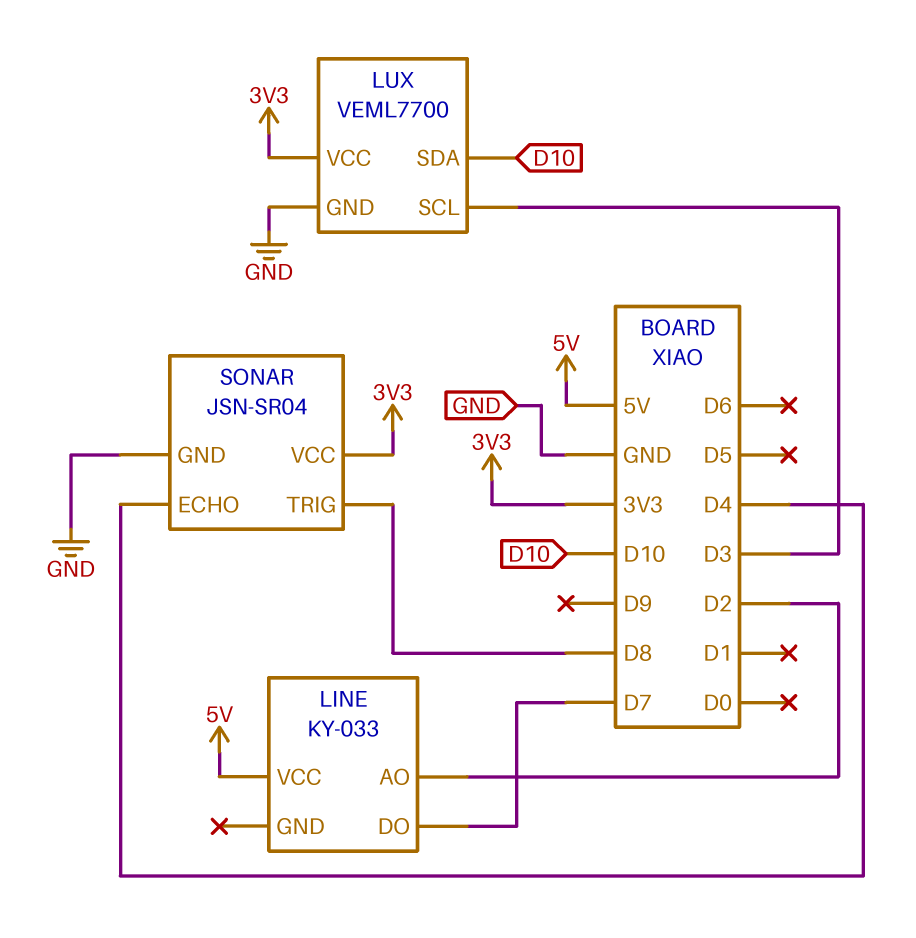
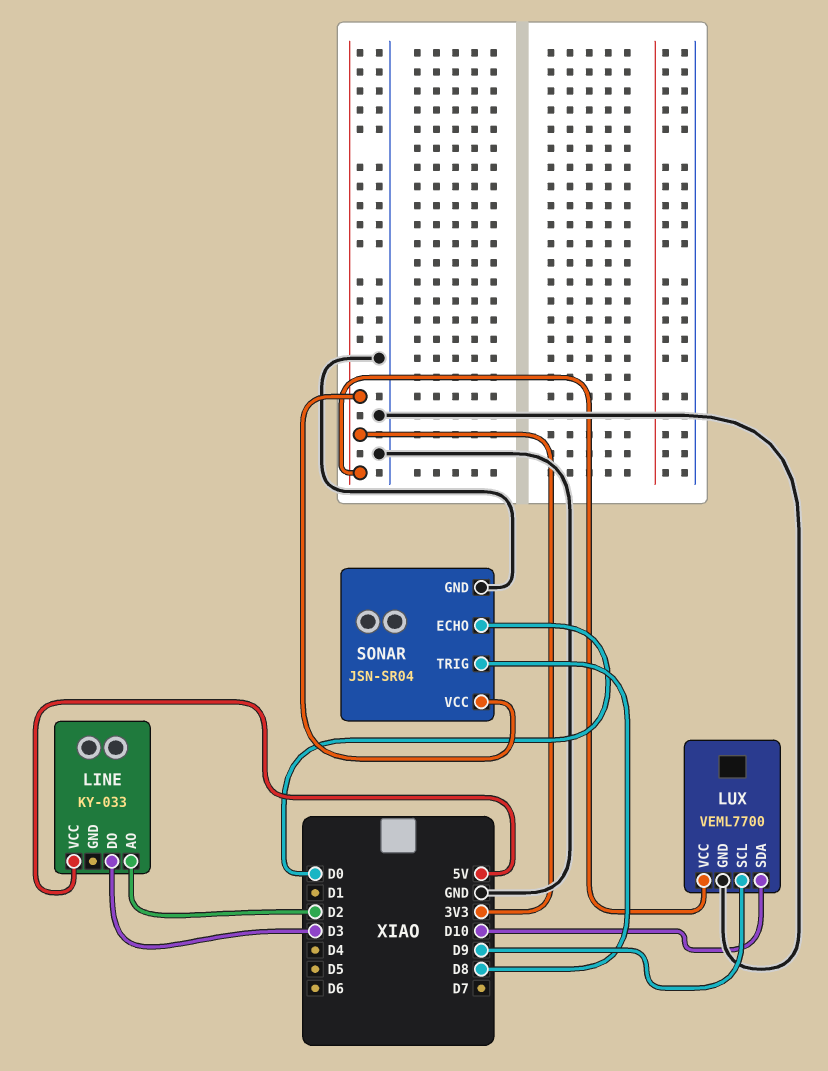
LINE pin DO: D7 -> D3
LUX pin SCL: D3 -> D9
SONAR pin ECHO: D4 -> D0

